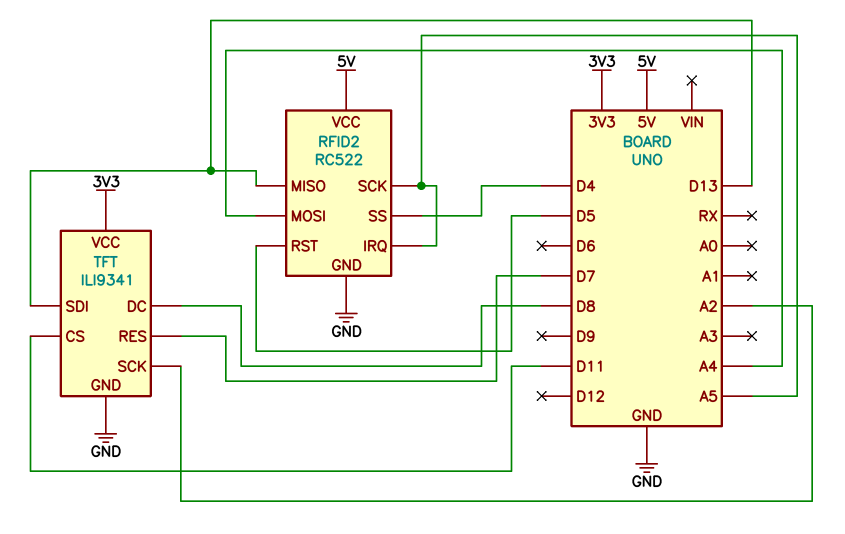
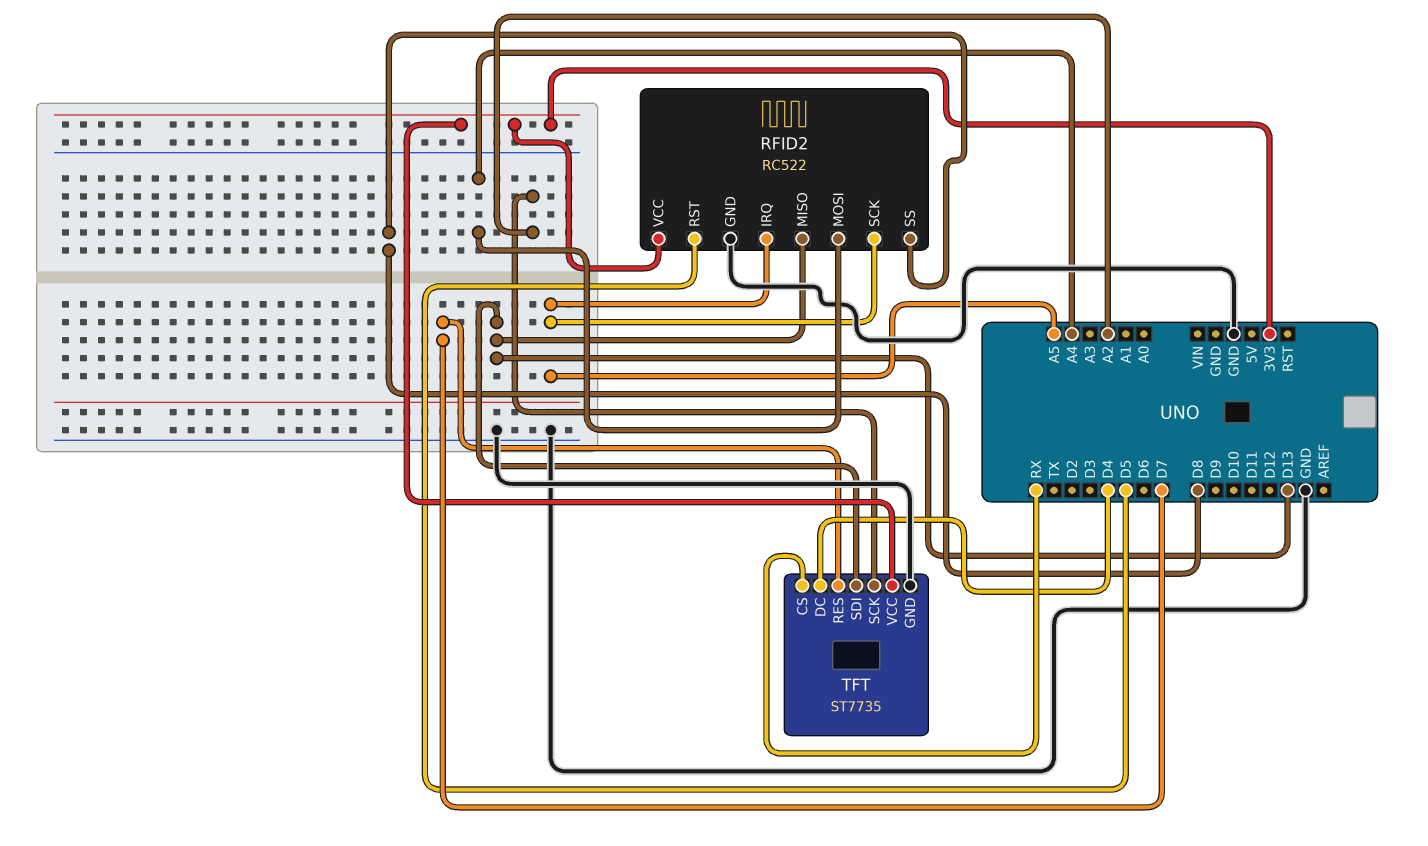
RFID2 pin SS: D4 -> D8
RFID2 pin VCC: 5V -> 3V3
TFT: ILI9341 -> ST7735
TFT pin CS: D11 -> RX
TFT pin DC: D8 -> D4

